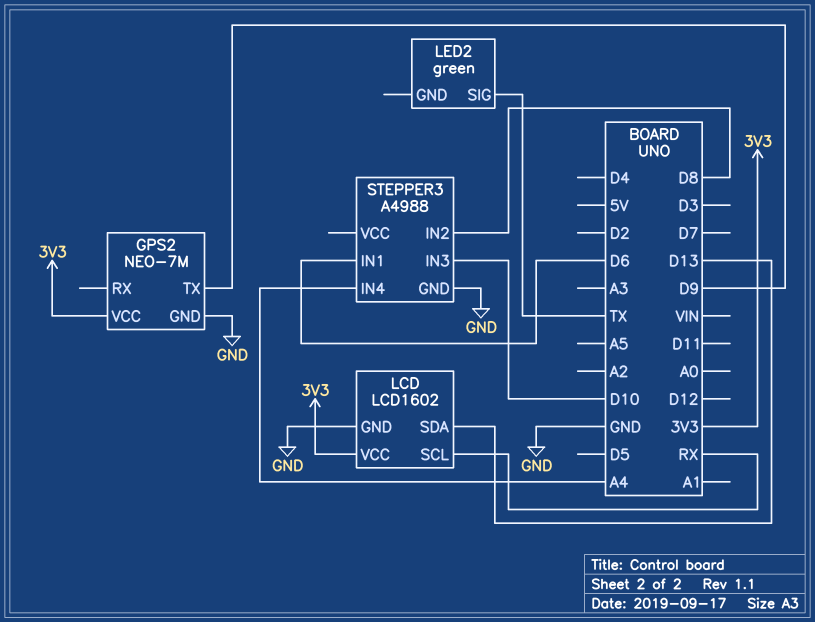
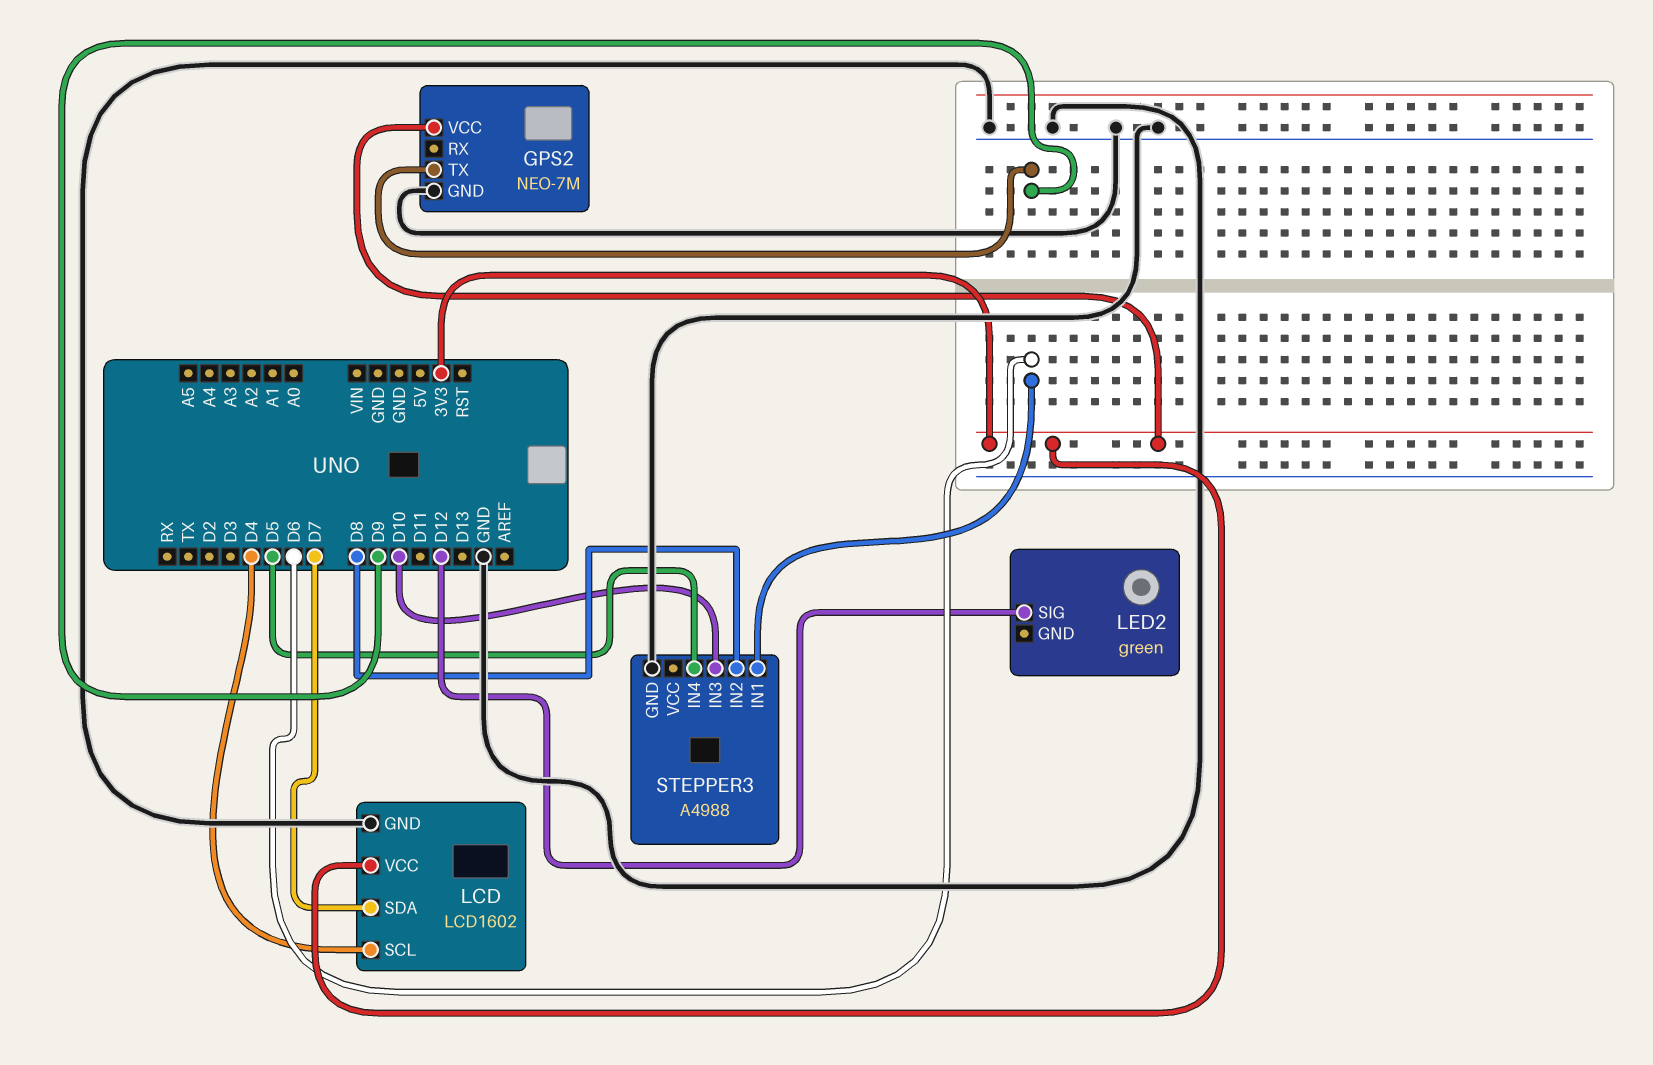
LCD pin SCL: RX -> D4
LCD pin SDA: D13 -> D7
LED2 pin SIG: TX -> D12
STEPPER3 pin IN4: A4 -> D5

